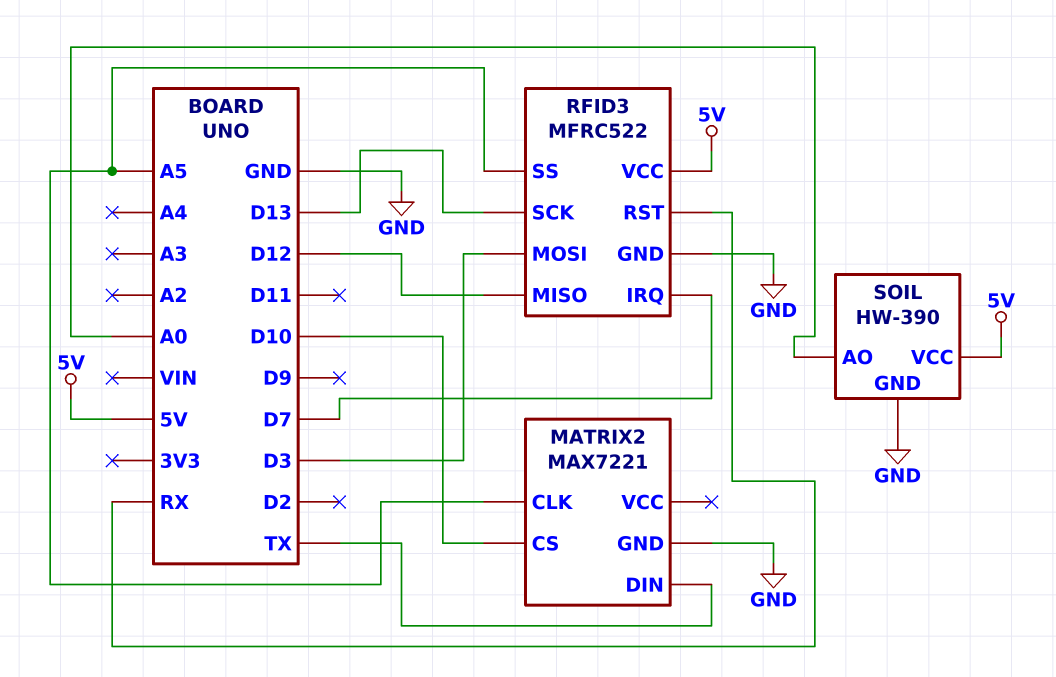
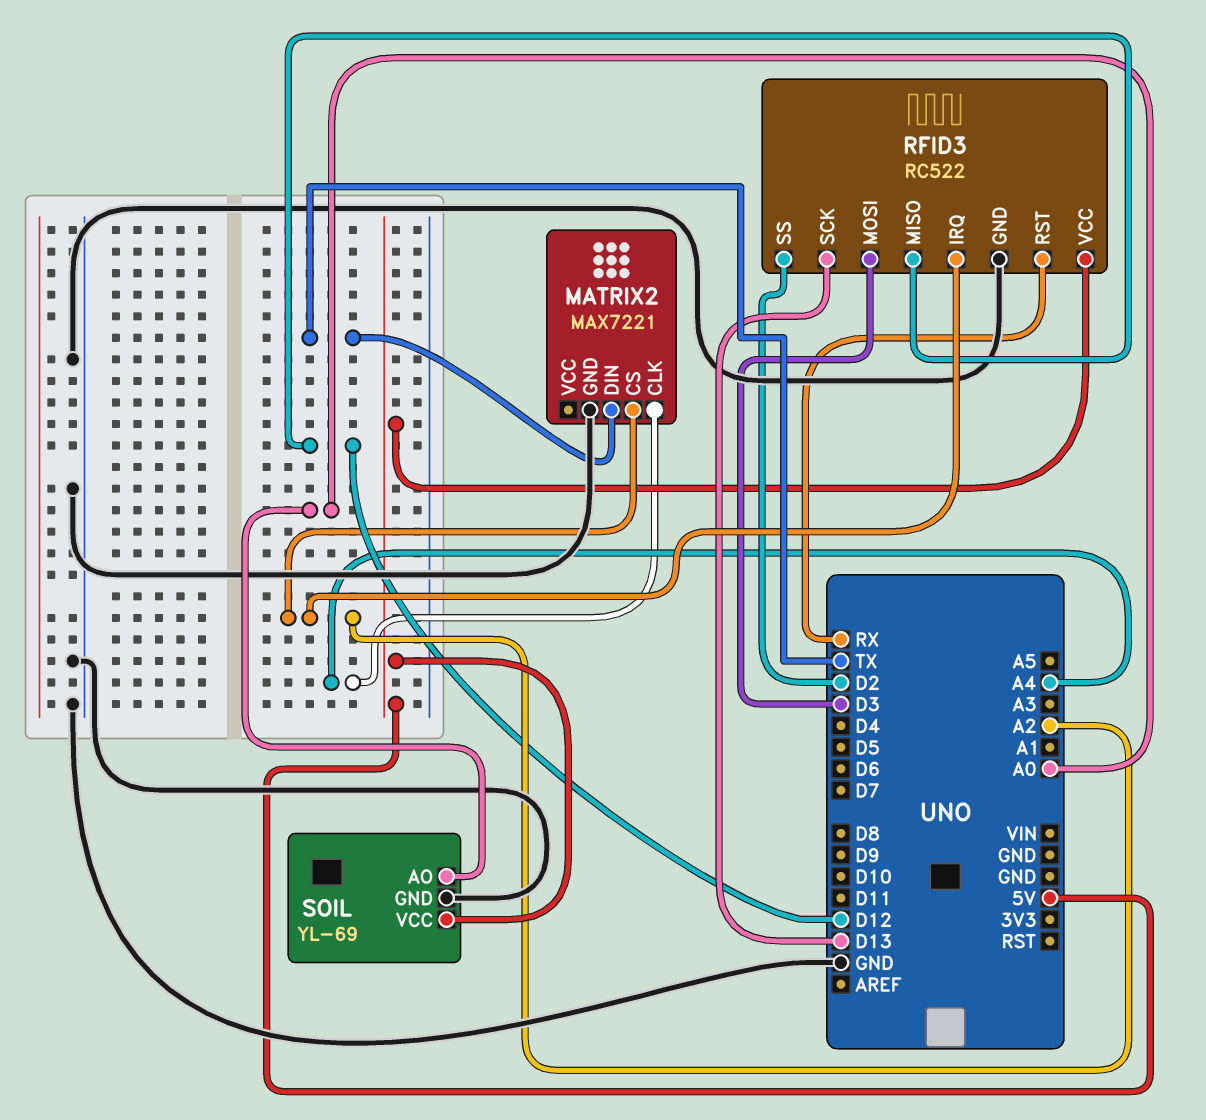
MATRIX2 pin CLK: A5 -> A4
MATRIX2 pin CS: D10 -> A2
RFID3: MFRC522 -> RC522
RFID3 pin IRQ: D7 -> A2
RFID3 pin SS: A5 -> D2
SOIL: HW-390 -> YL-69

